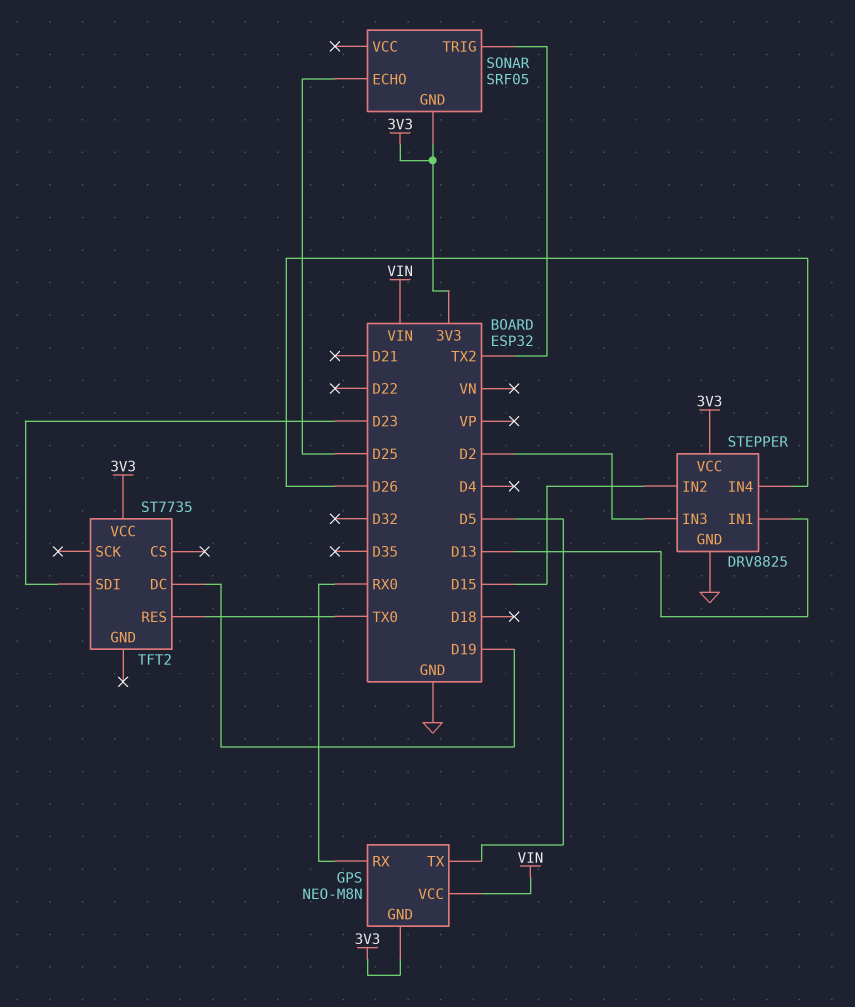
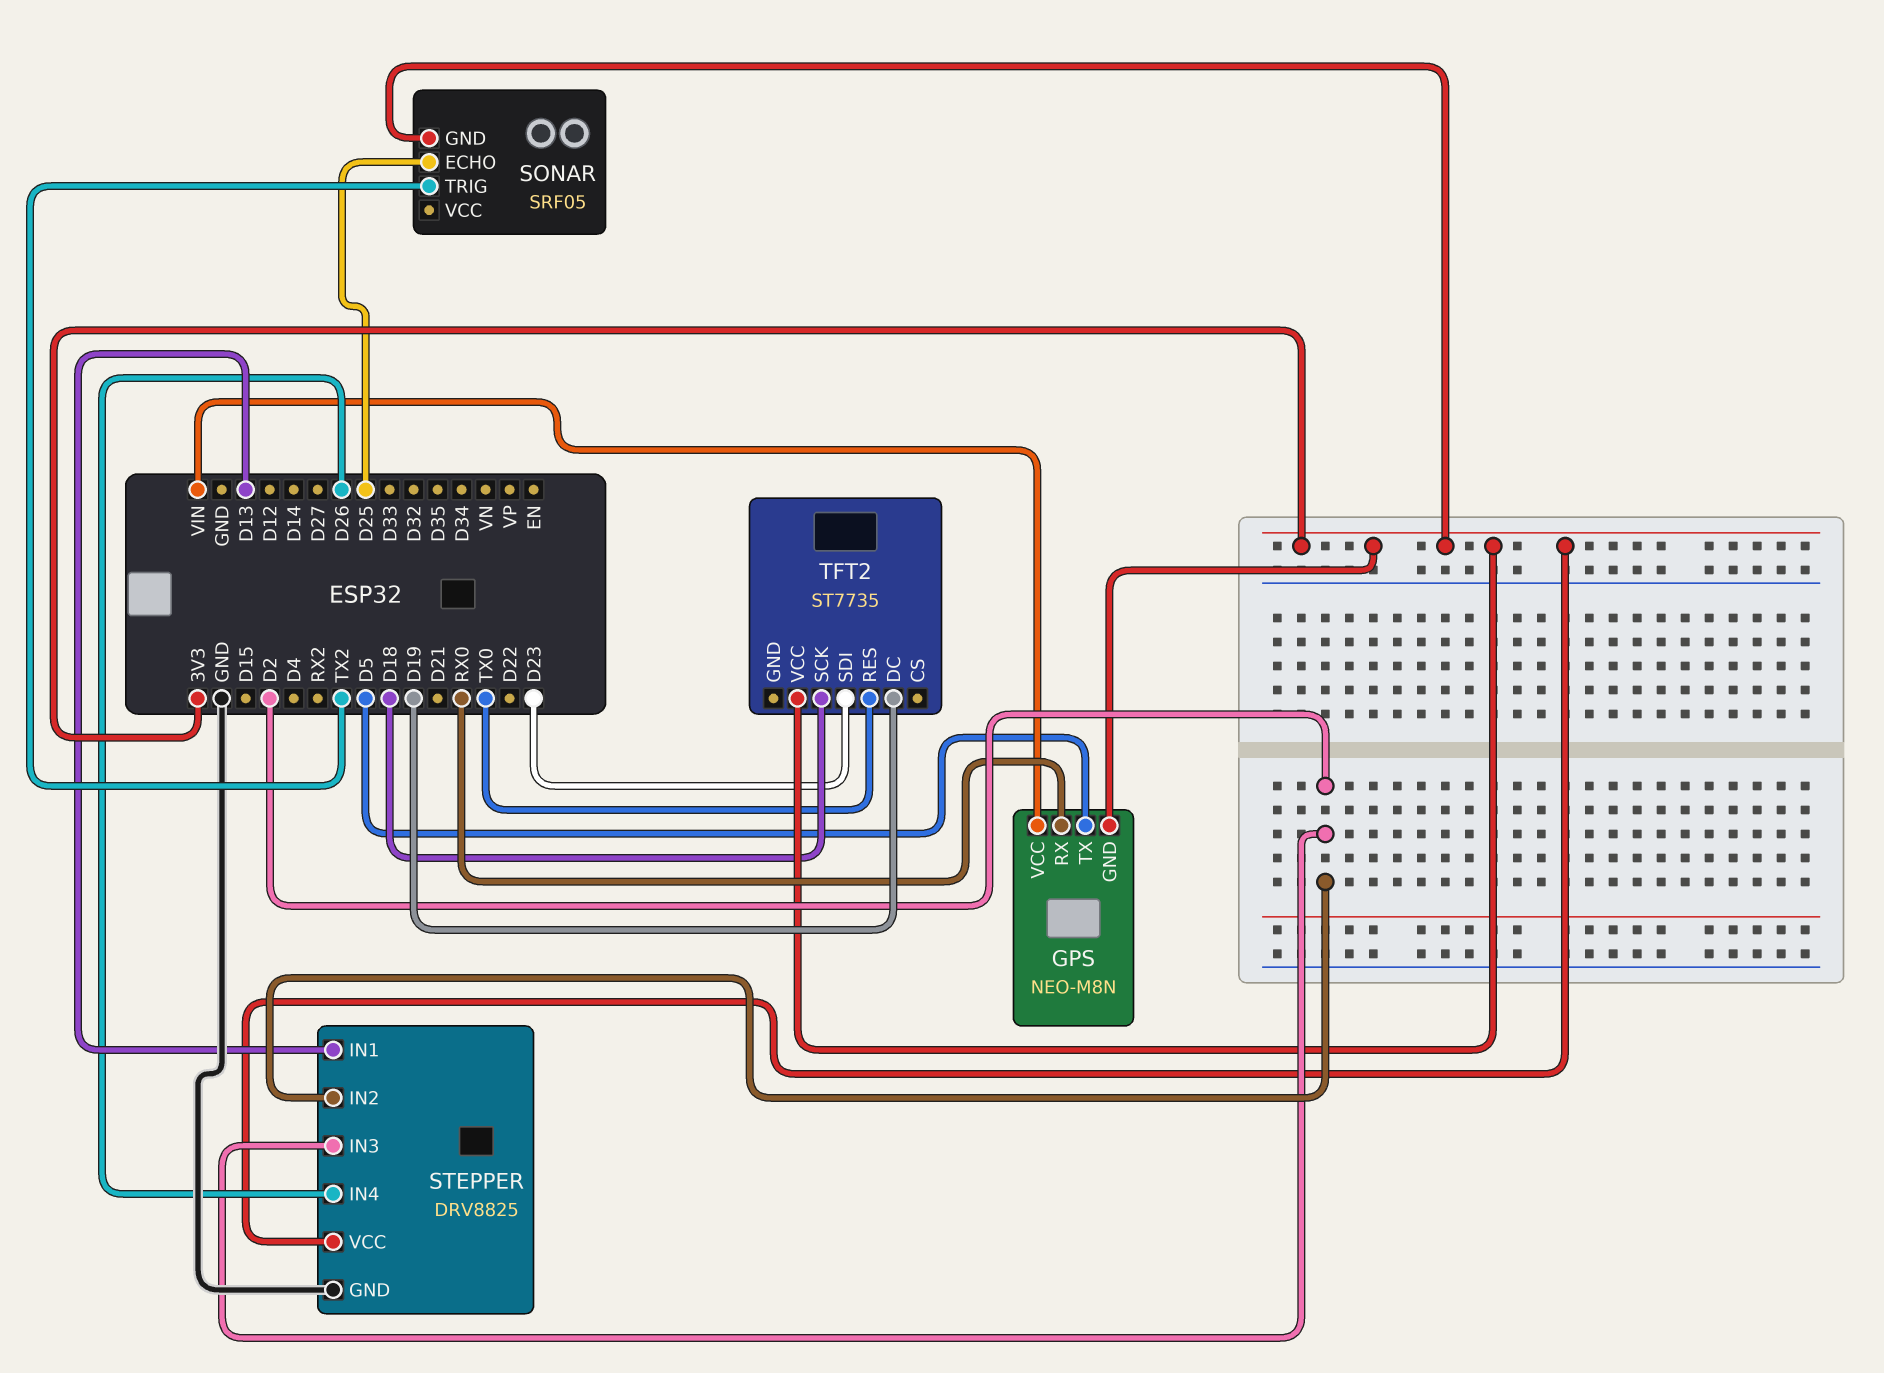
STEPPER pin IN2: D15 -> D2
TFT2 pin SCK: none -> D18

